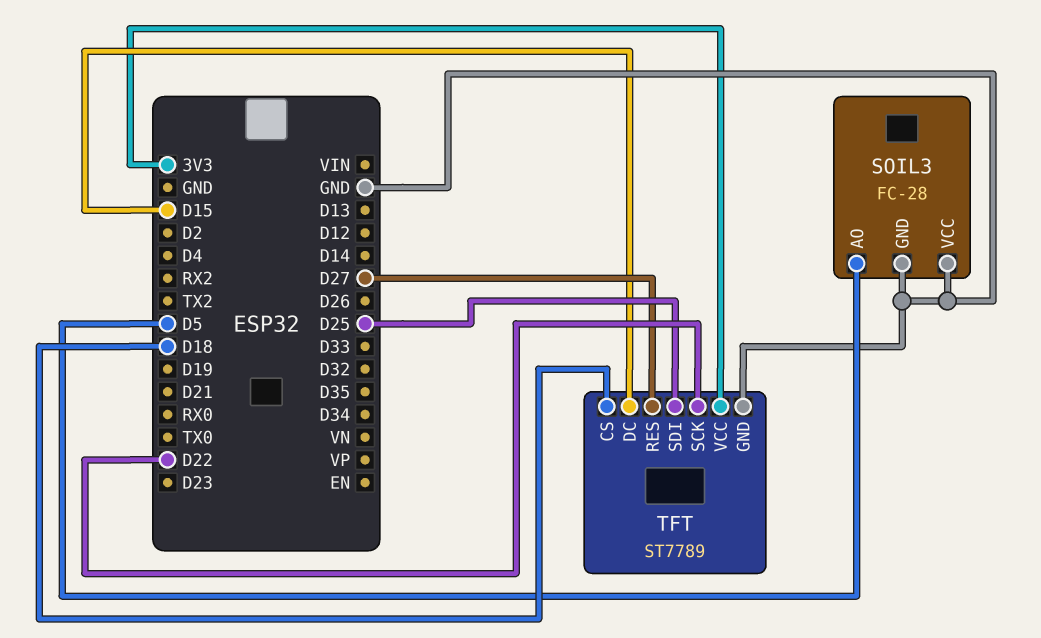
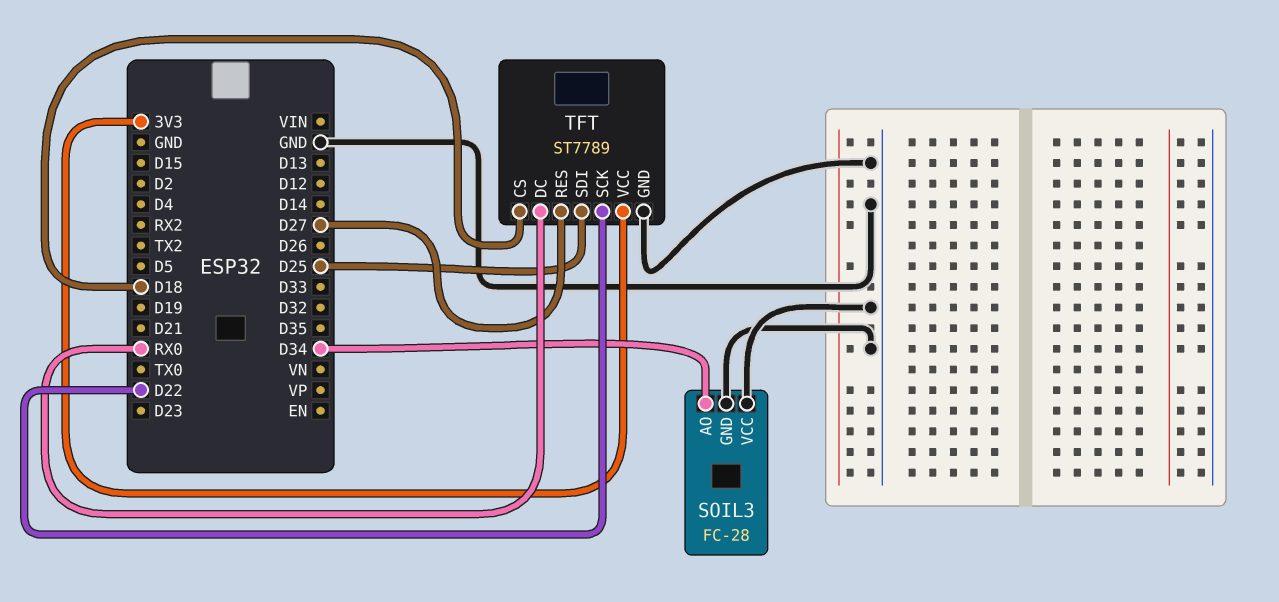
SOIL3 pin AO: D5 -> D34
TFT pin DC: D15 -> RX0

